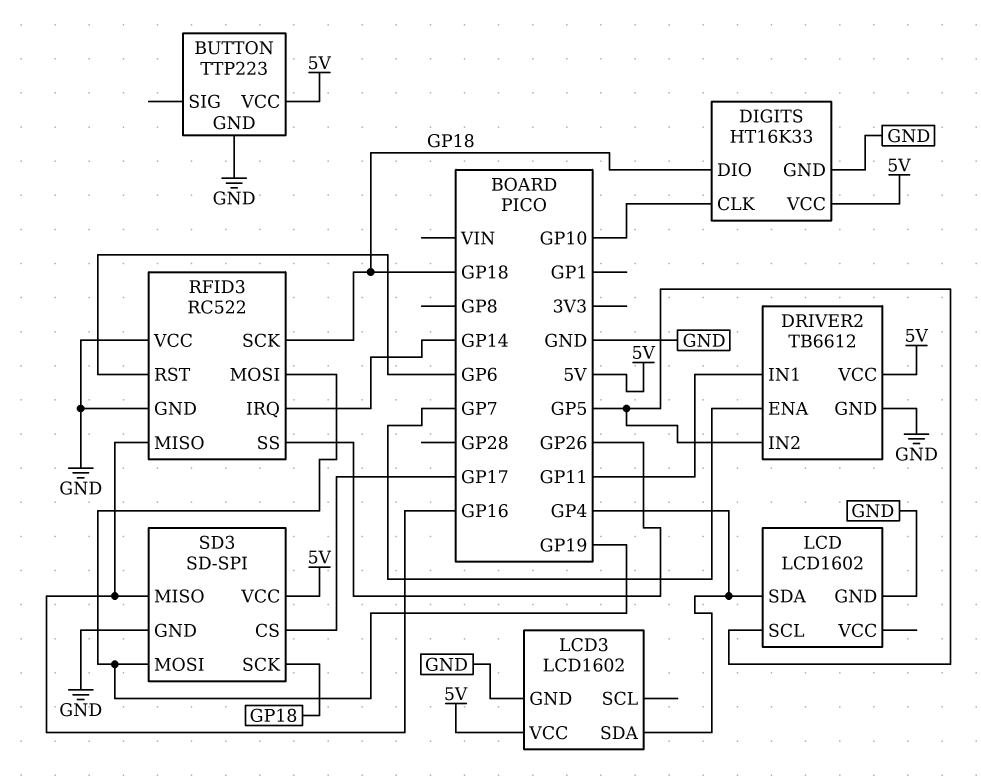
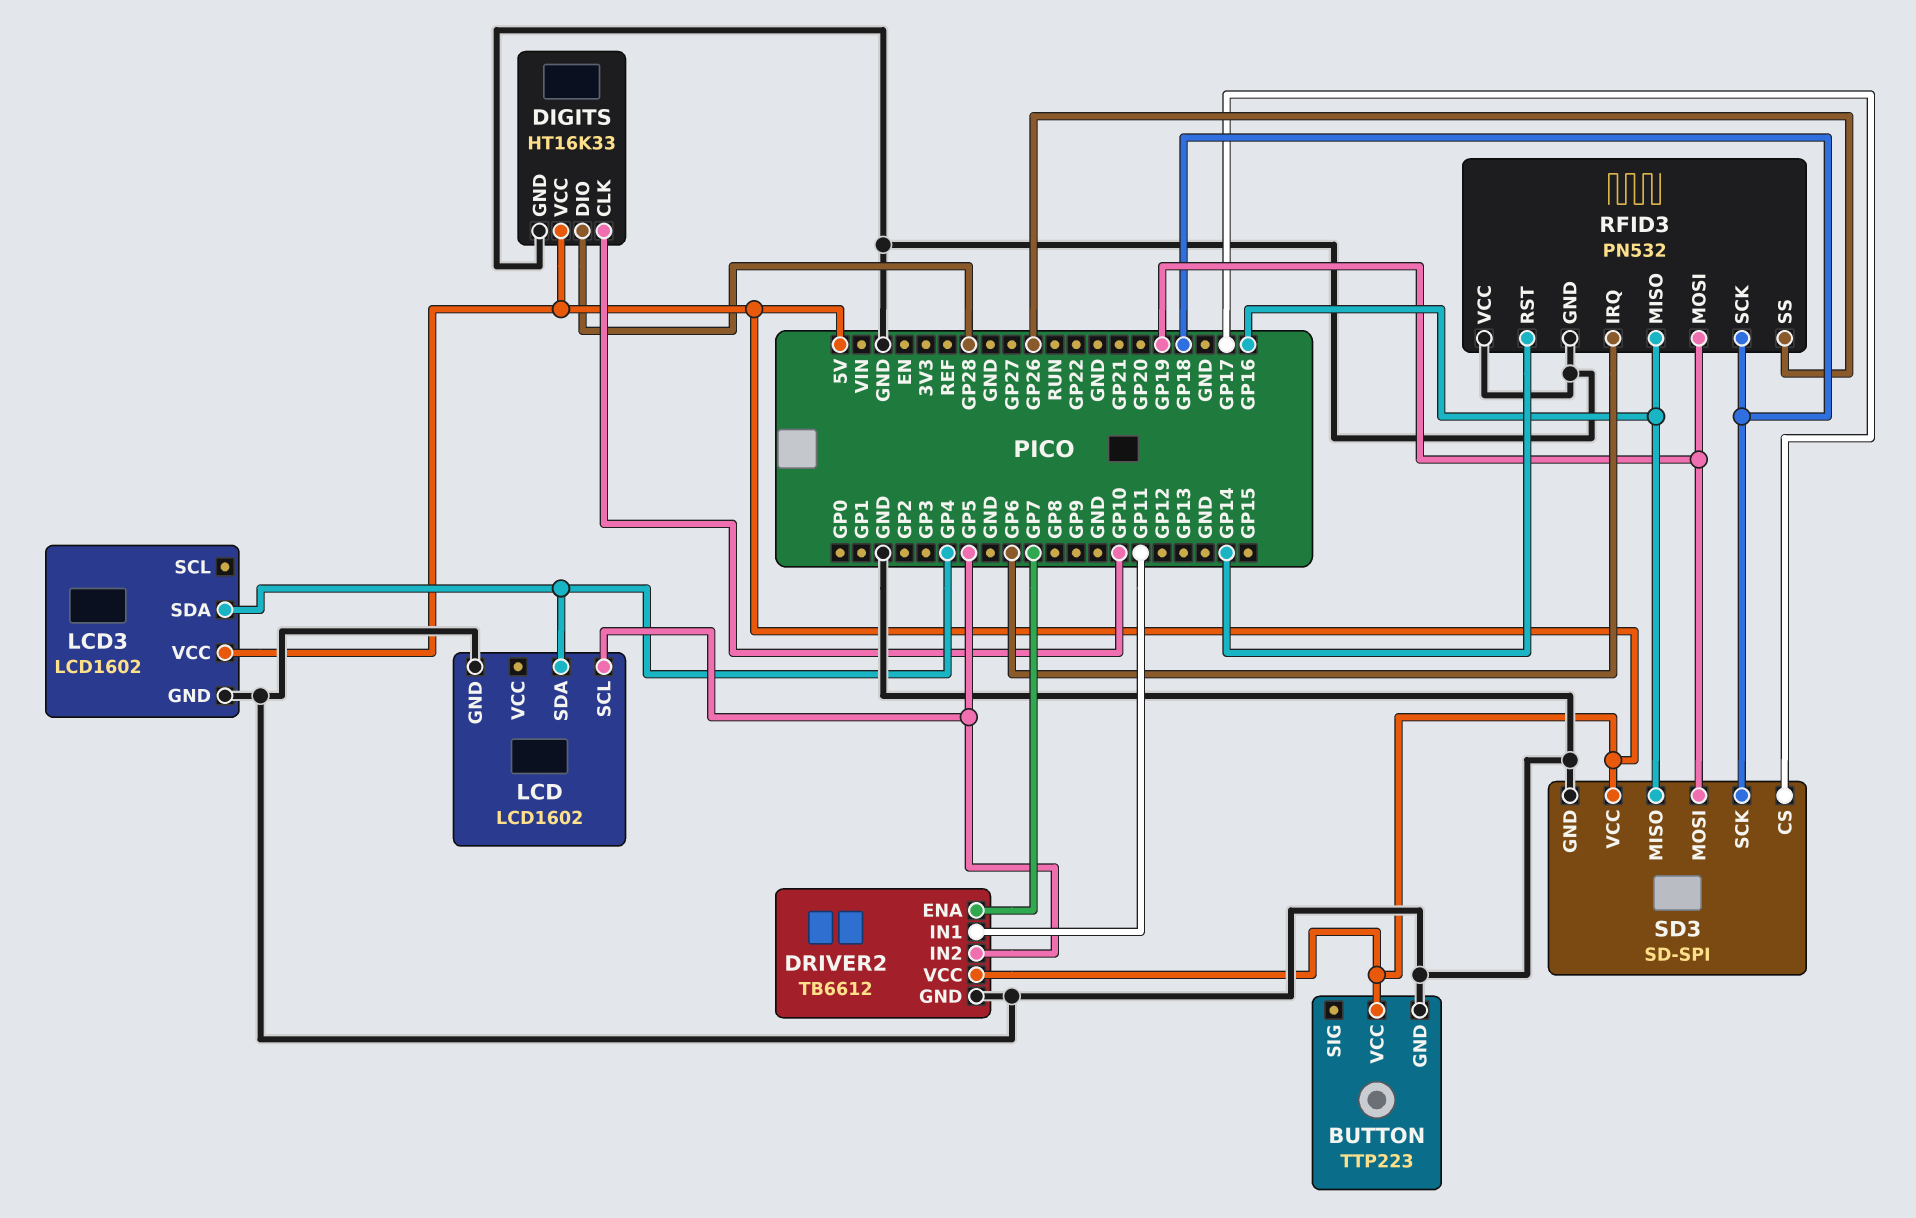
DIGITS pin DIO: GP18 -> GP28
RFID3: RC522 -> PN532
RFID3 pin IRQ: GP14 -> GP6
RFID3 pin RST: GP6 -> GP14

